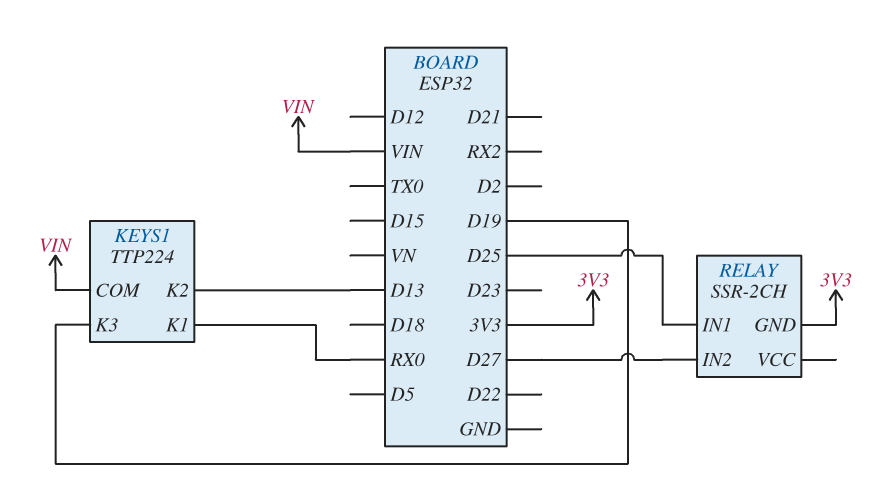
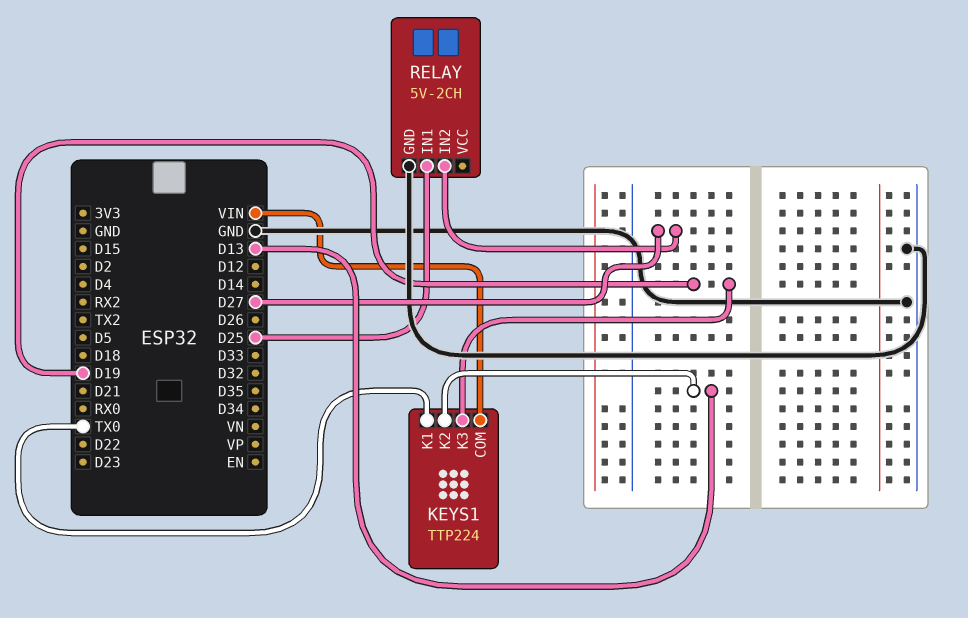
KEYS1 pin K1: RX0 -> TX0
RELAY: SSR-2CH -> 5V-2CH
RELAY pin GND: 3V3 -> GND

